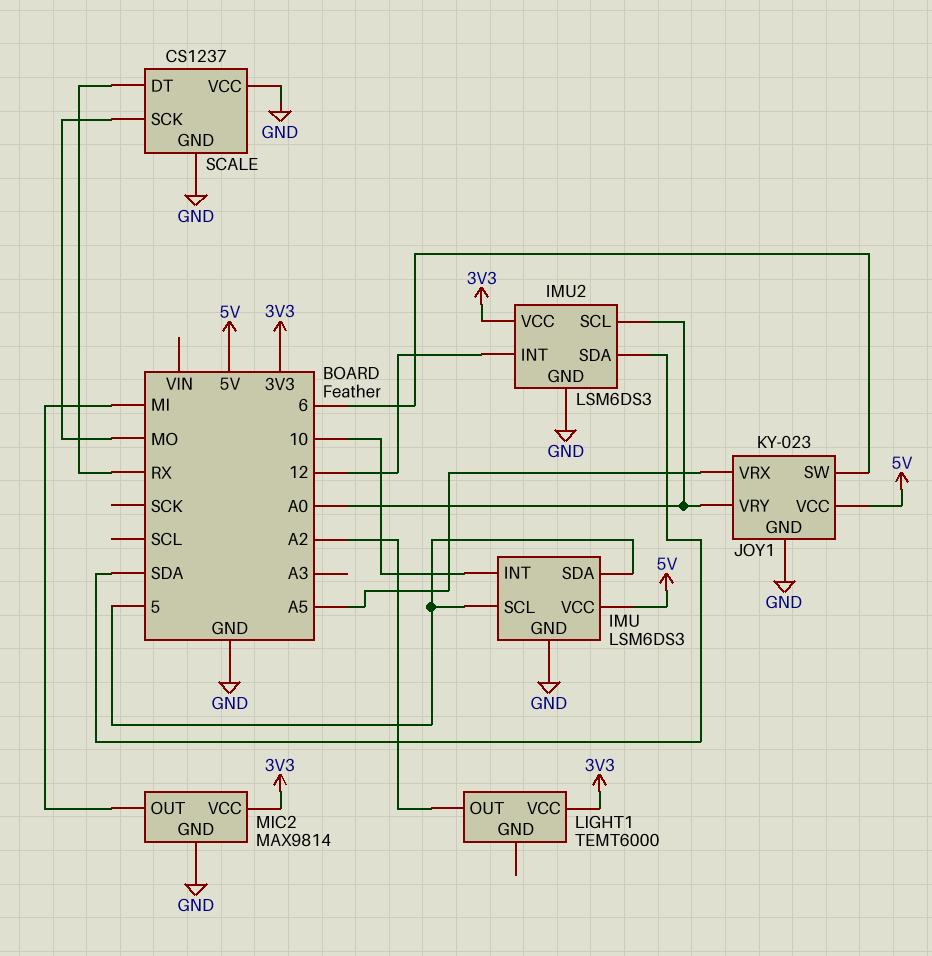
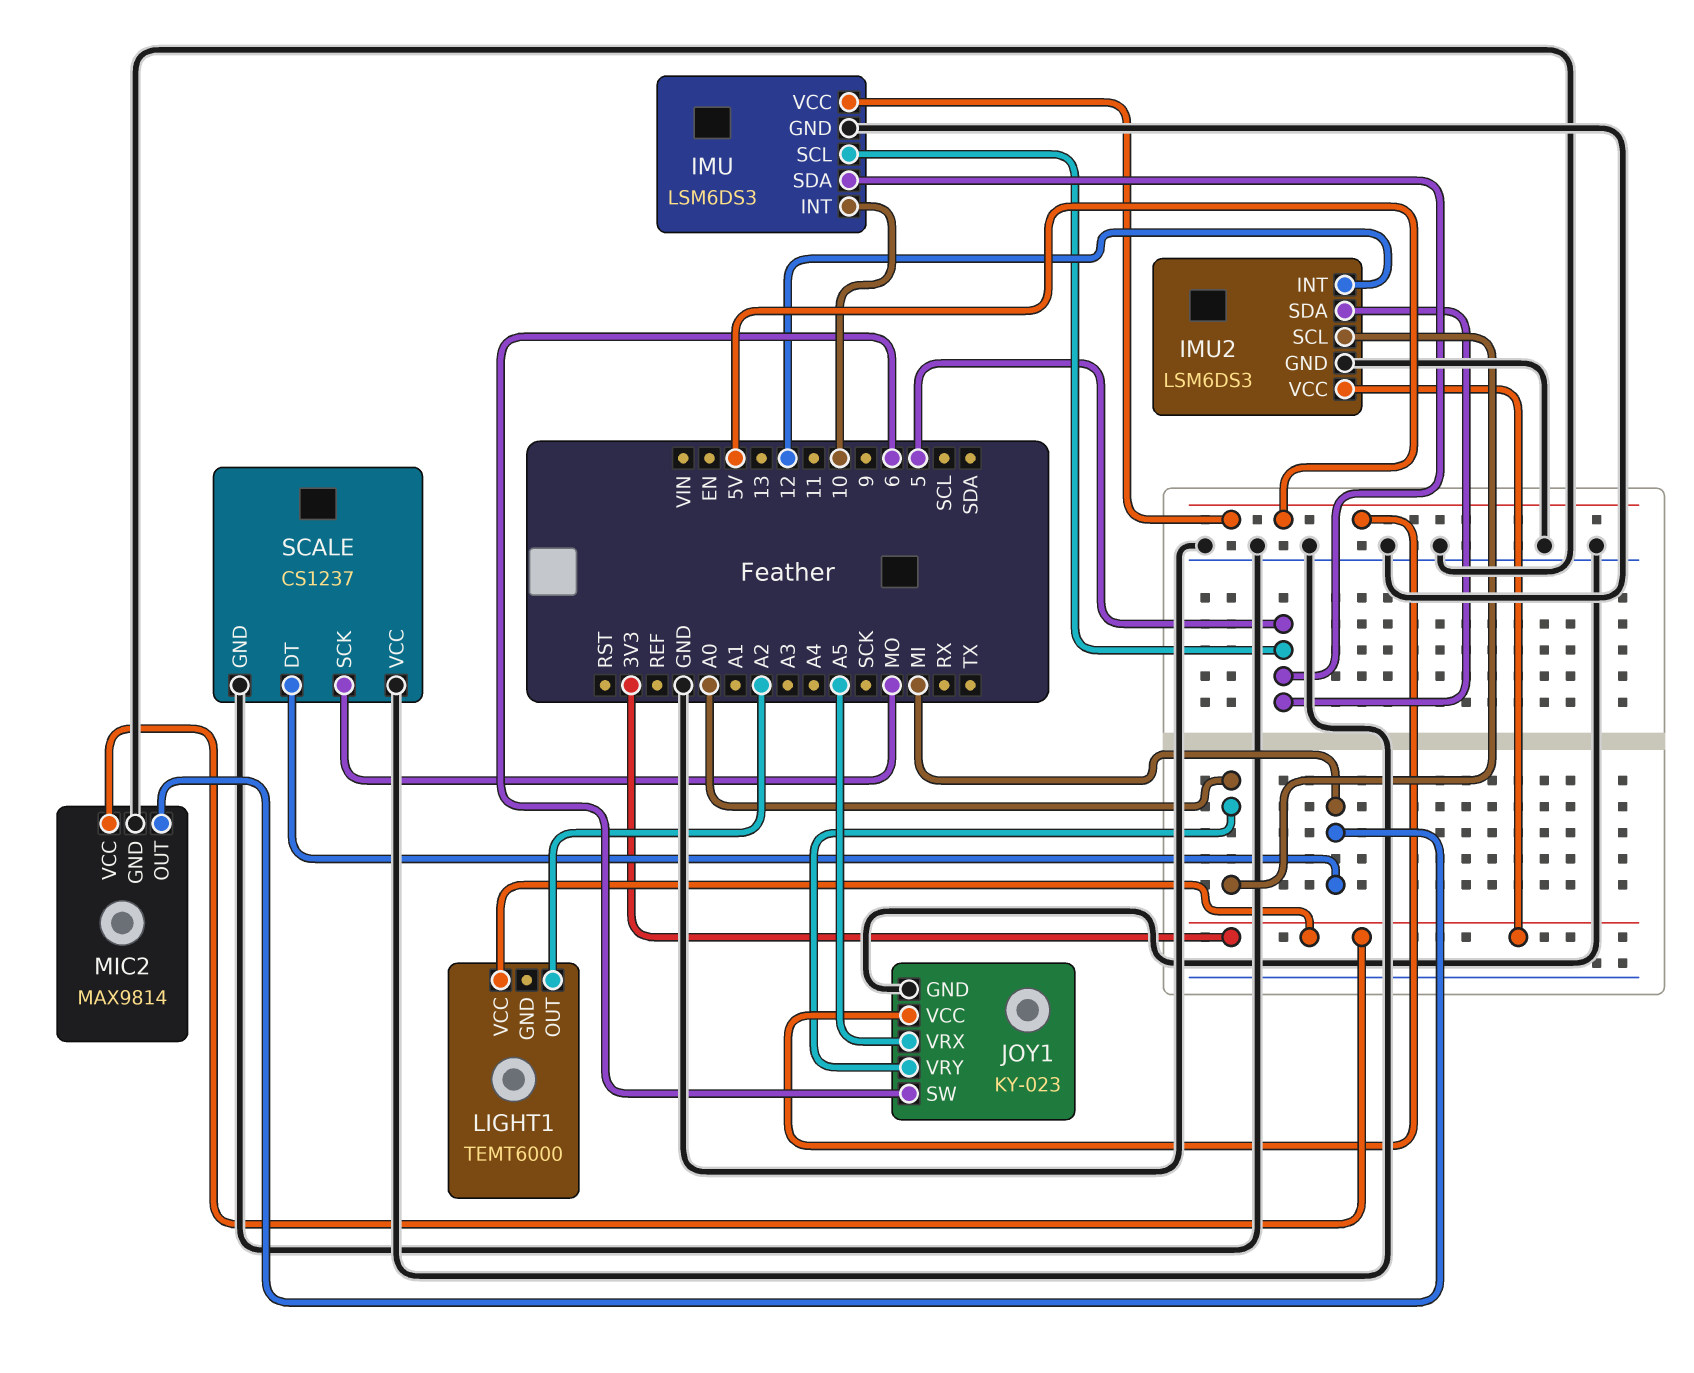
IMU2 pin SDA: SDA -> 5
SCALE pin DT: RX -> MI

